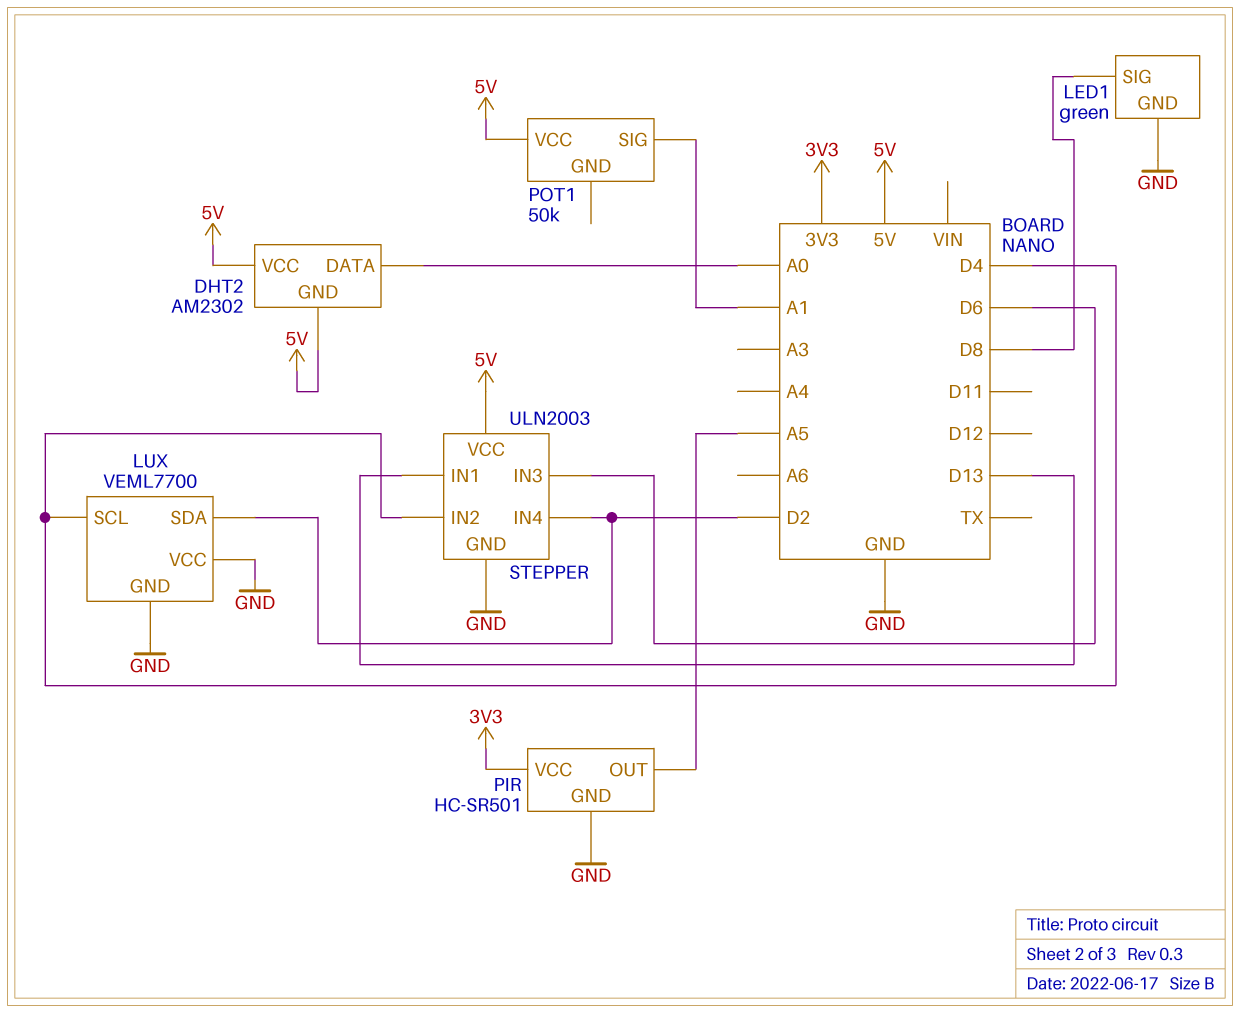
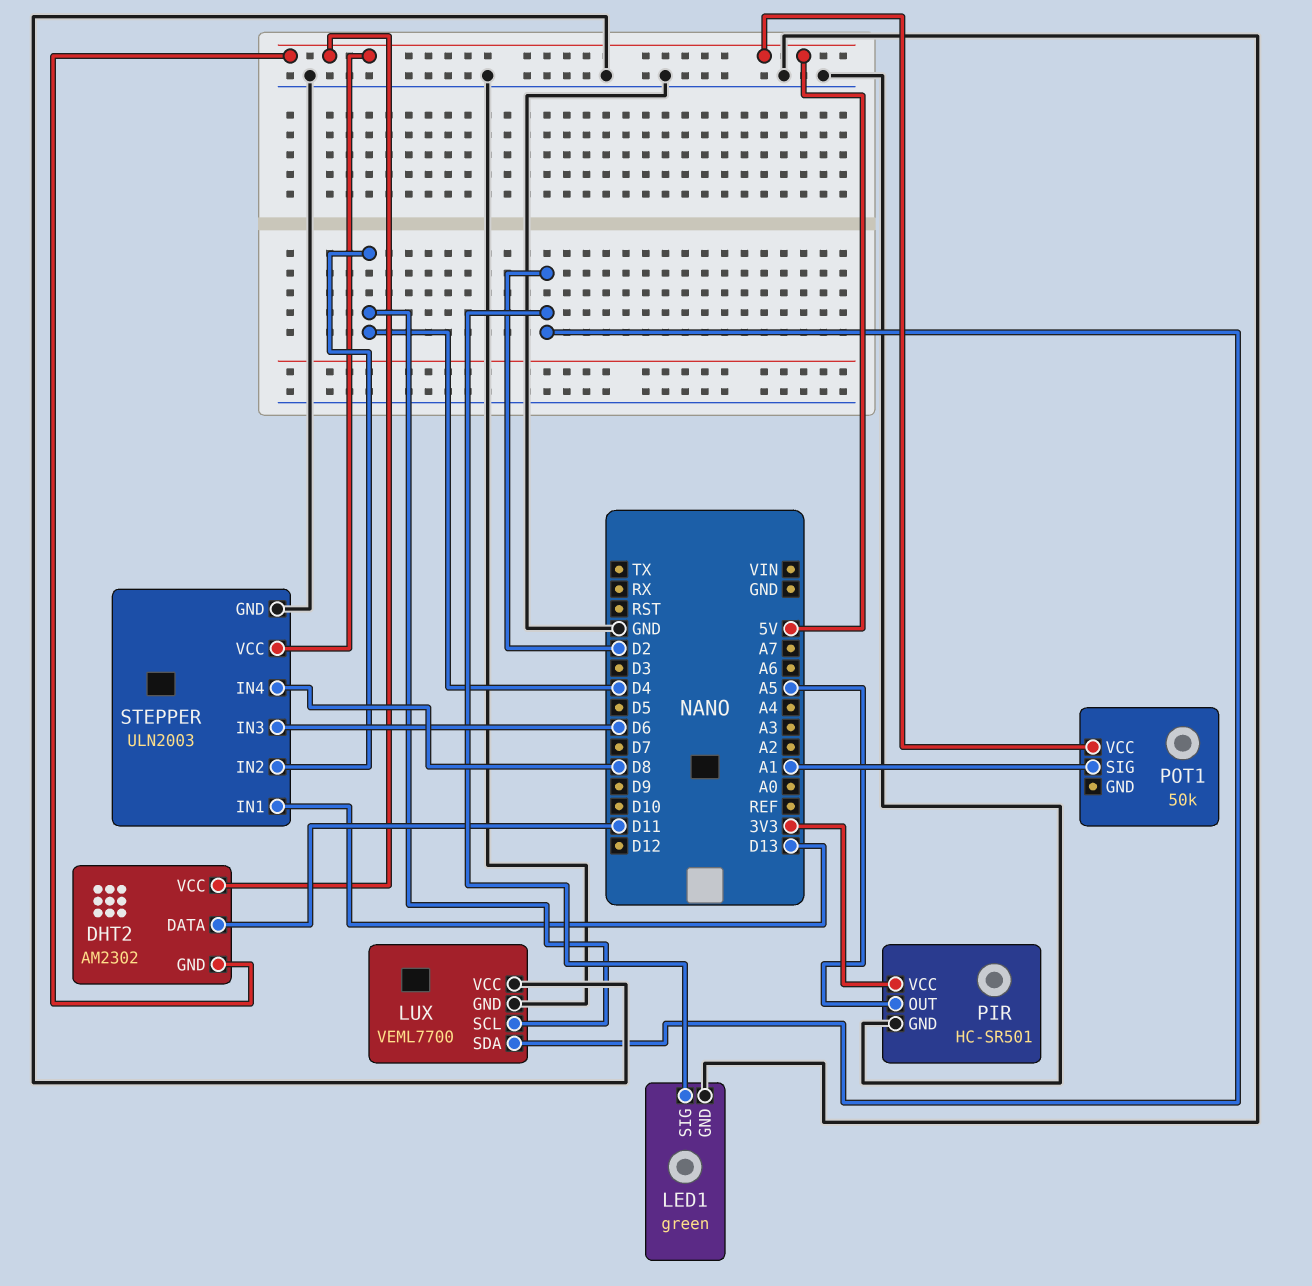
DHT2 pin DATA: A0 -> D11
LED1 pin SIG: D8 -> D2
STEPPER pin IN4: D2 -> D8

